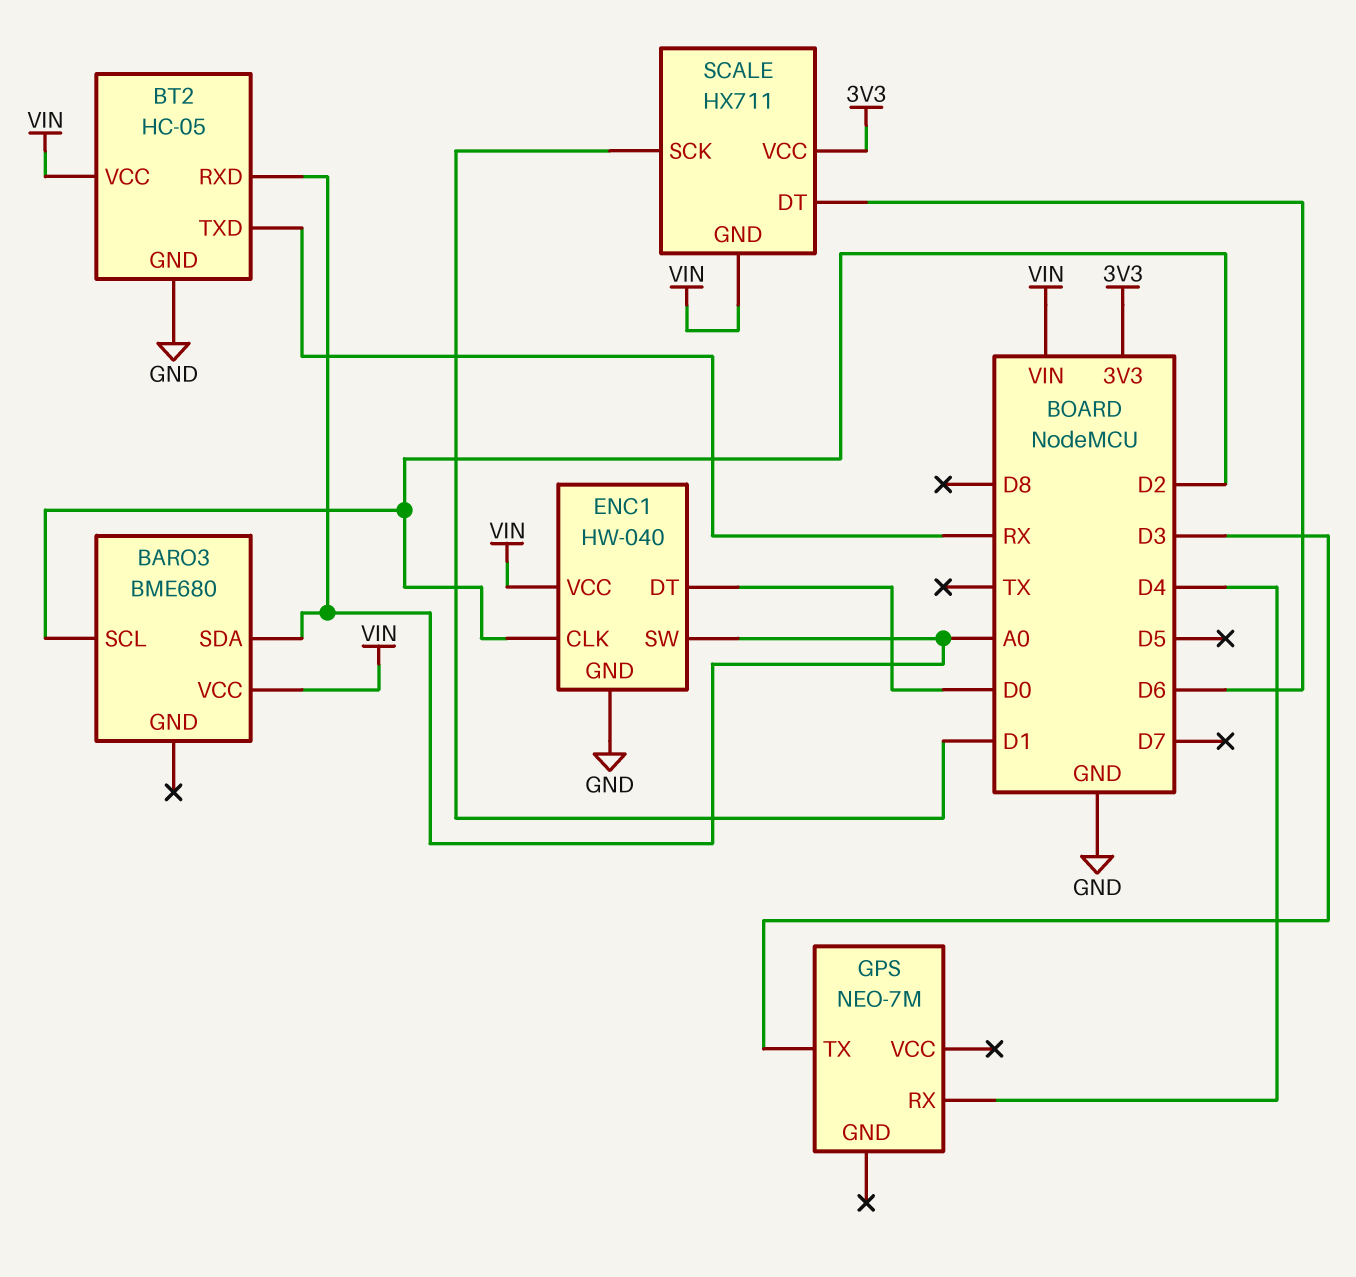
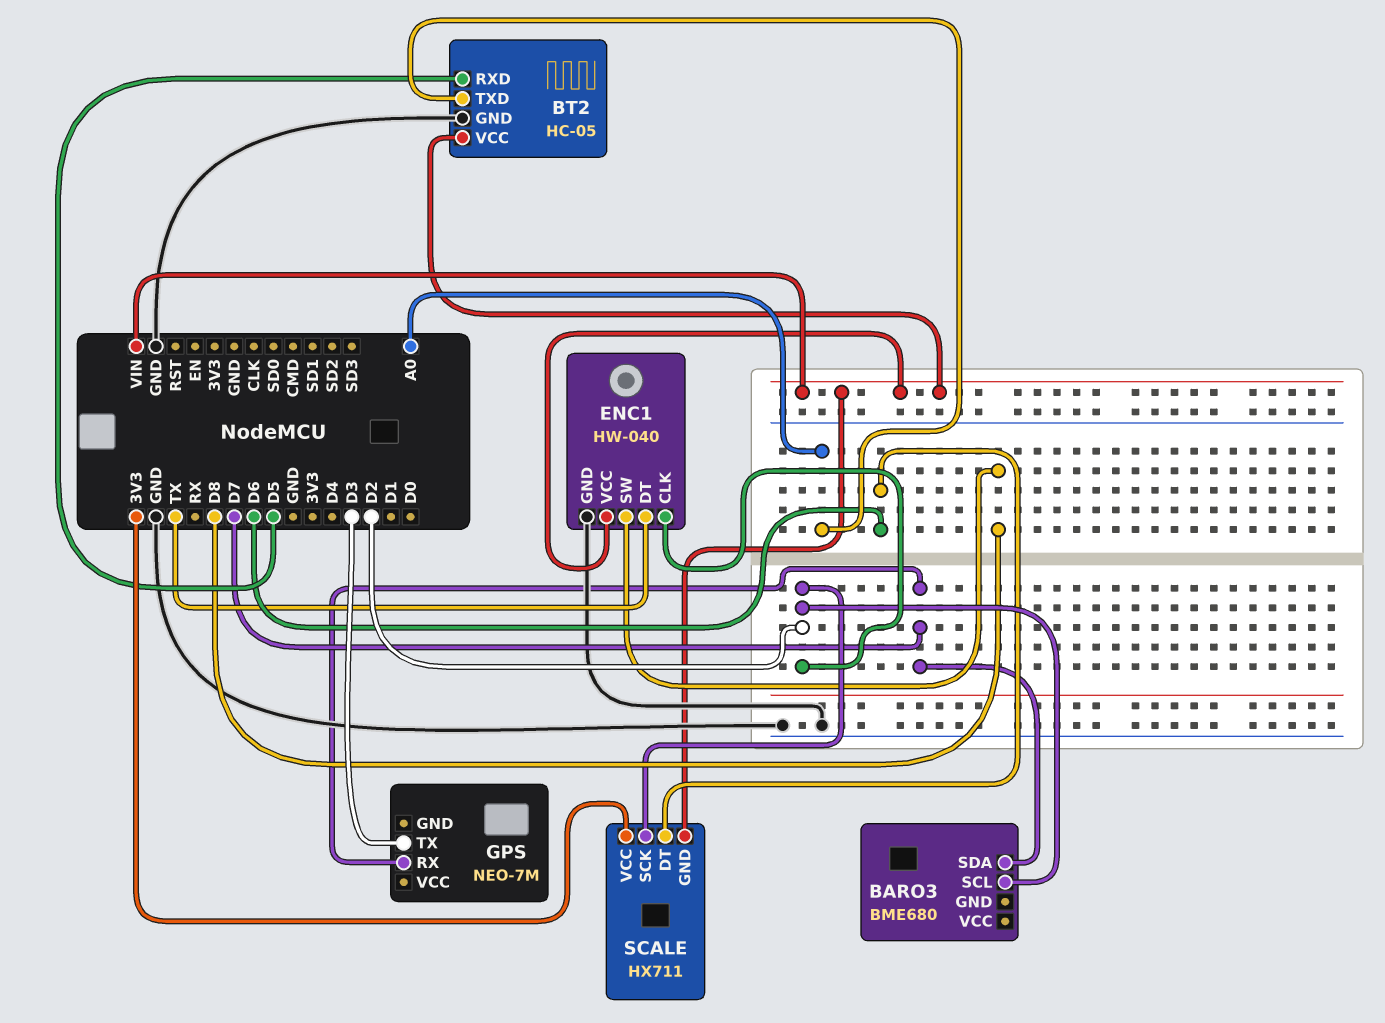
BARO3 pin SDA: A0 -> D7
BARO3 pin VCC: VIN -> none
BT2 pin RXD: A0 -> D5
BT2 pin TXD: RX -> A0
ENC1 pin DT: D0 -> TX
ENC1 pin SW: A0 -> D8
GPS pin RX: D4 -> D7
SCALE pin SCK: D1 -> D2

